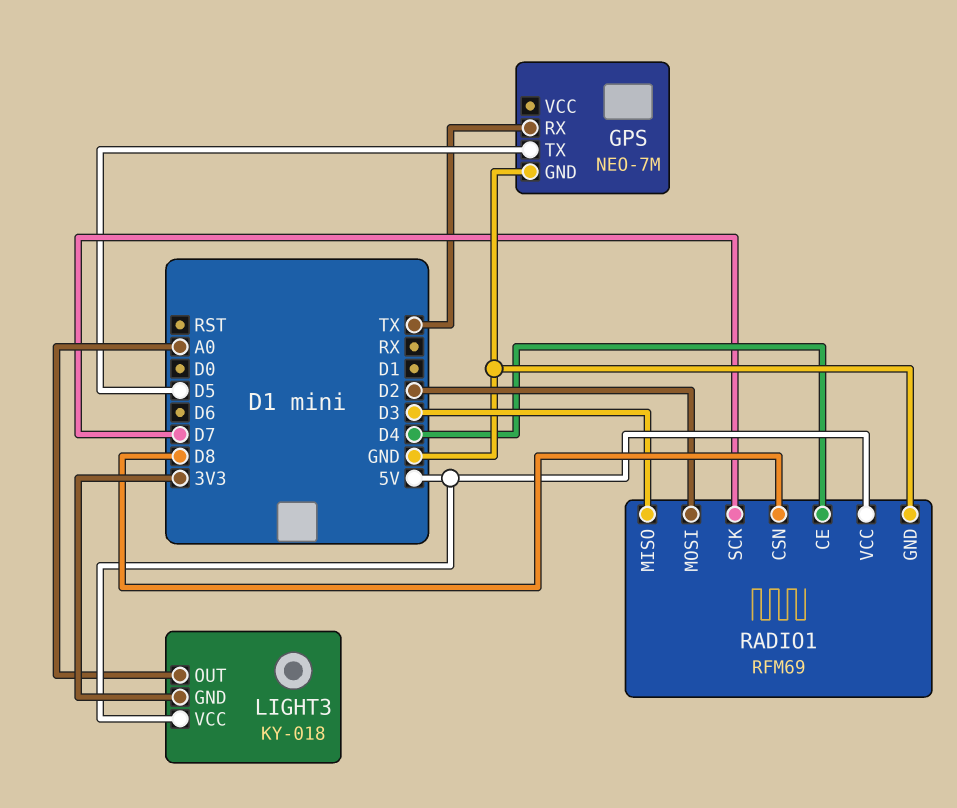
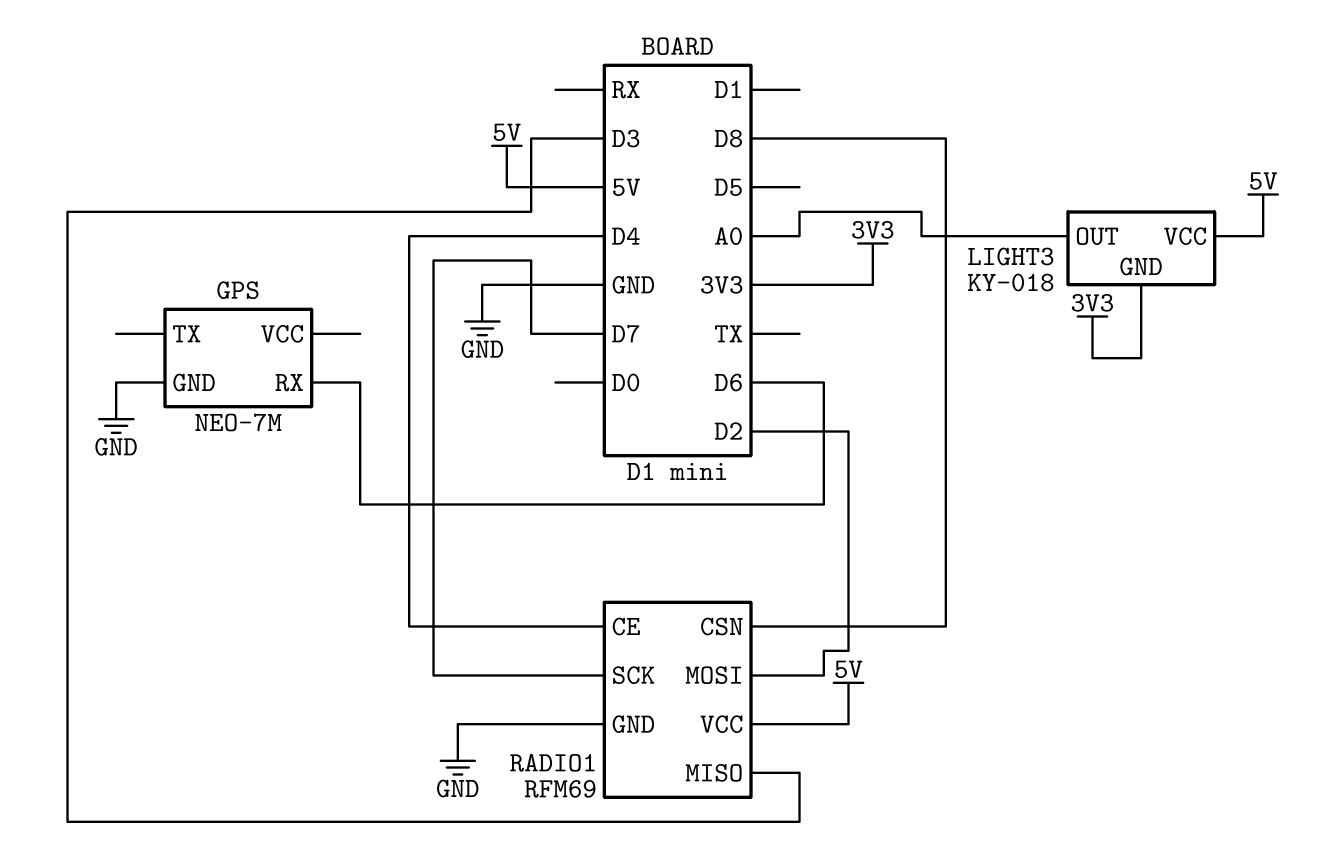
GPS pin RX: TX -> D6
GPS pin TX: D5 -> none

